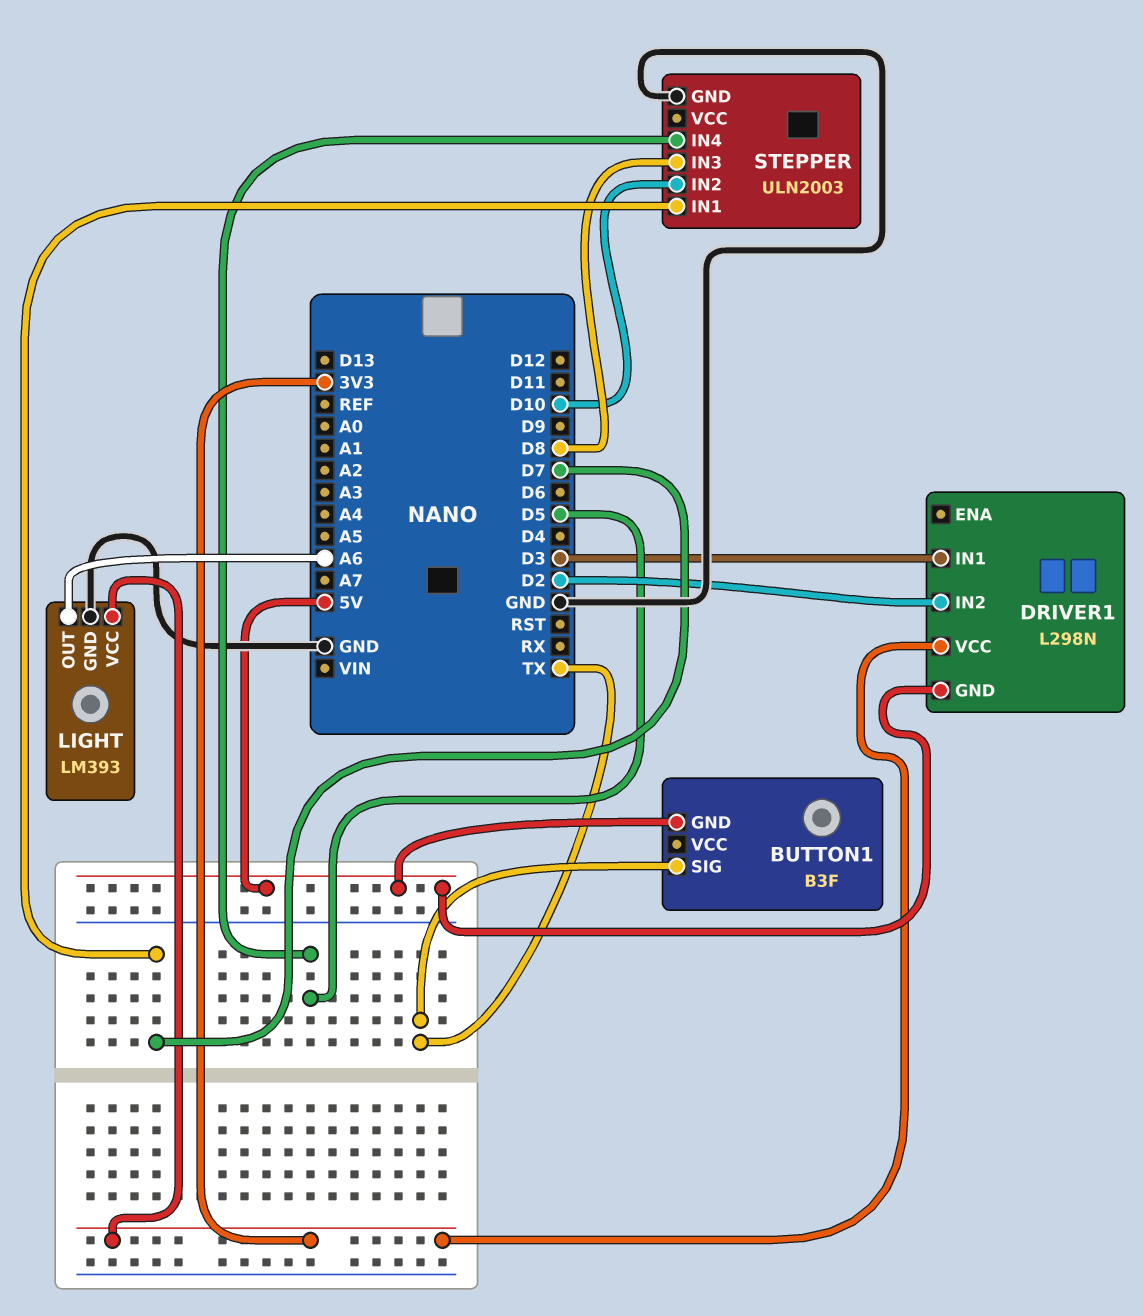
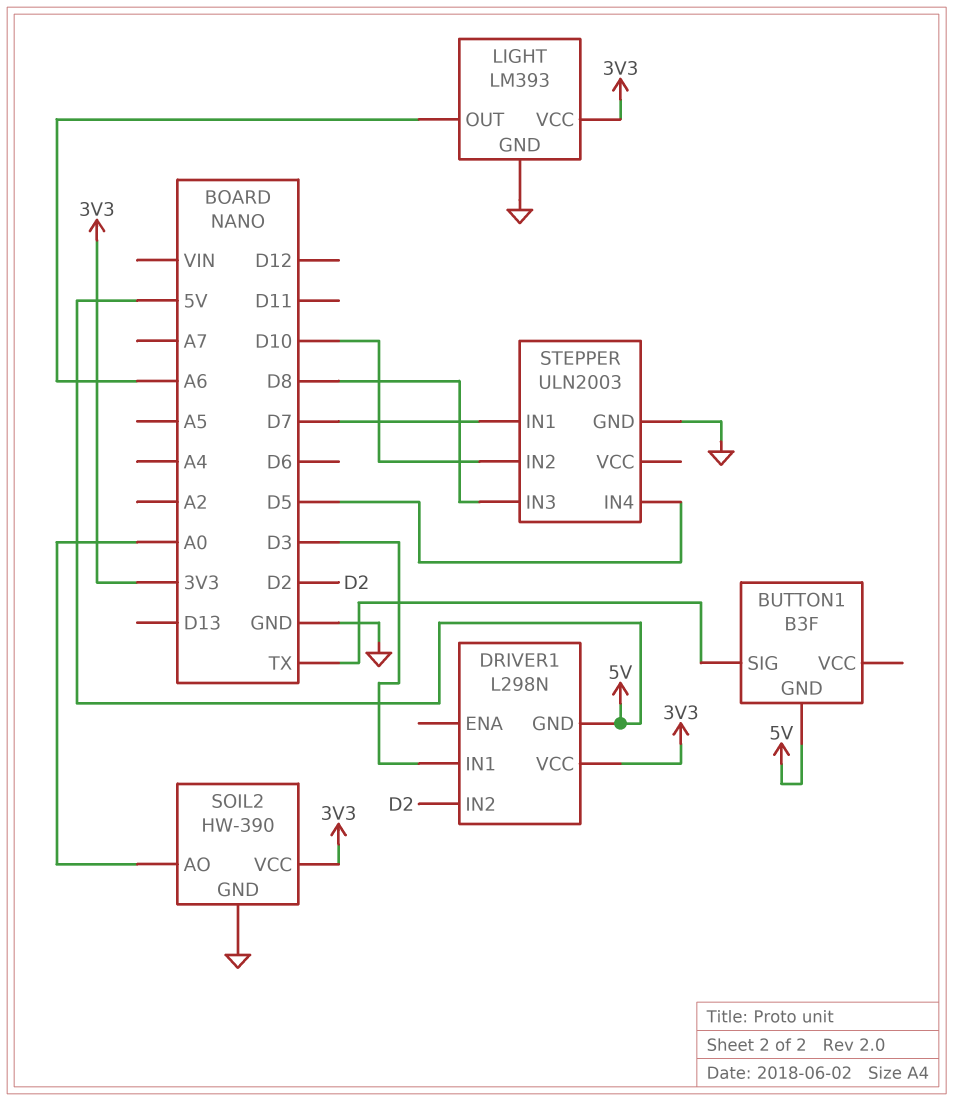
SOIL2: none -> HW-390
SOIL2 pin AO: none -> A0
SOIL2 pin GND: none -> GND
SOIL2 pin VCC: none -> 3V3

